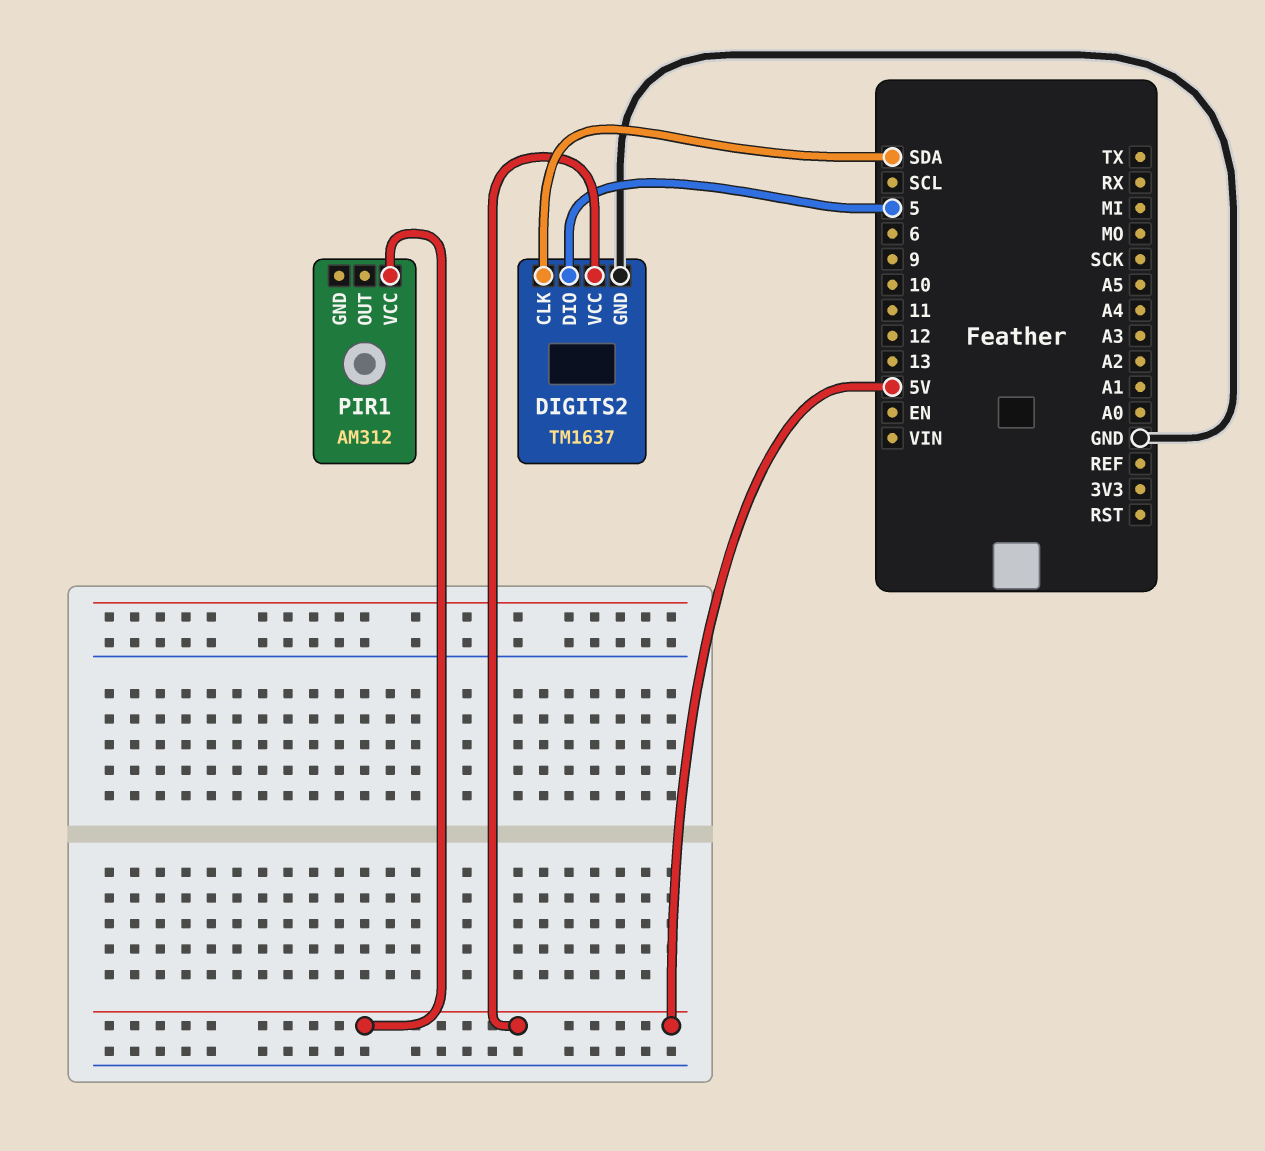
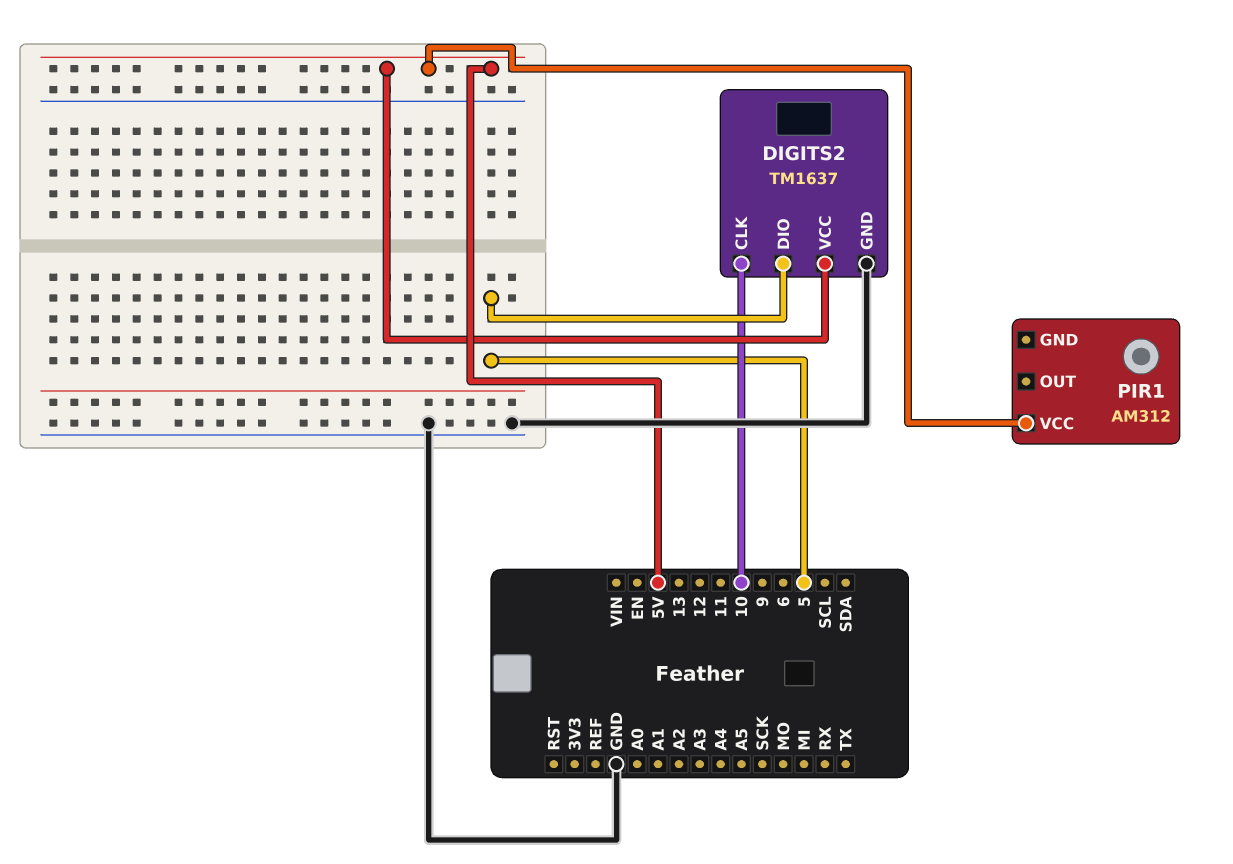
DIGITS2 pin CLK: SDA -> 10

